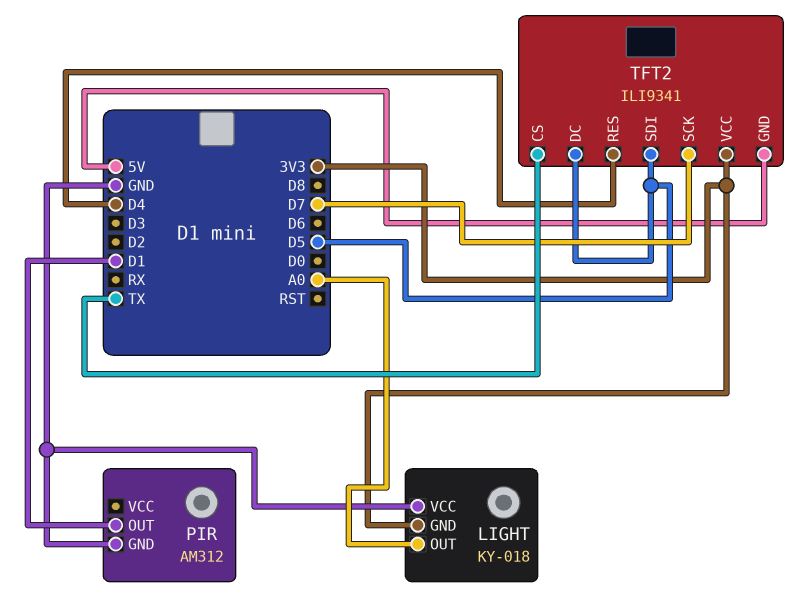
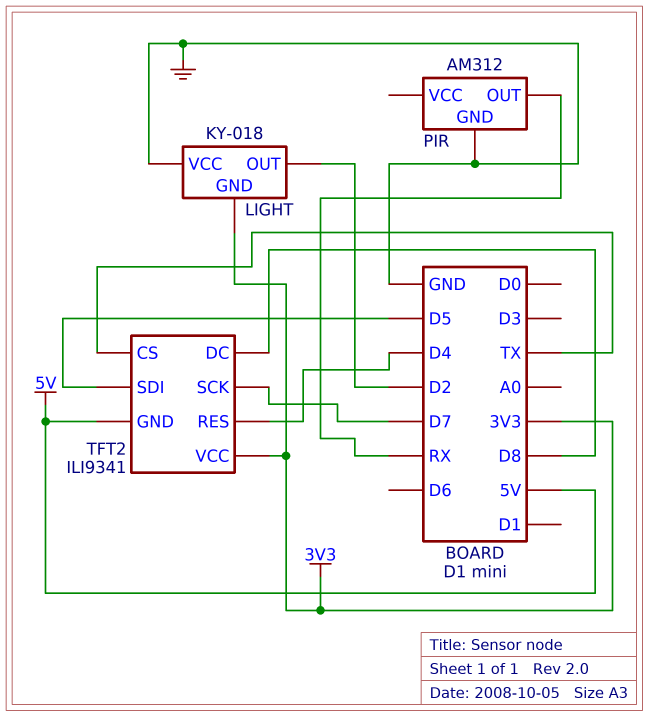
LIGHT pin OUT: A0 -> D2
PIR pin OUT: D1 -> RX
TFT2 pin DC: D5 -> D8

